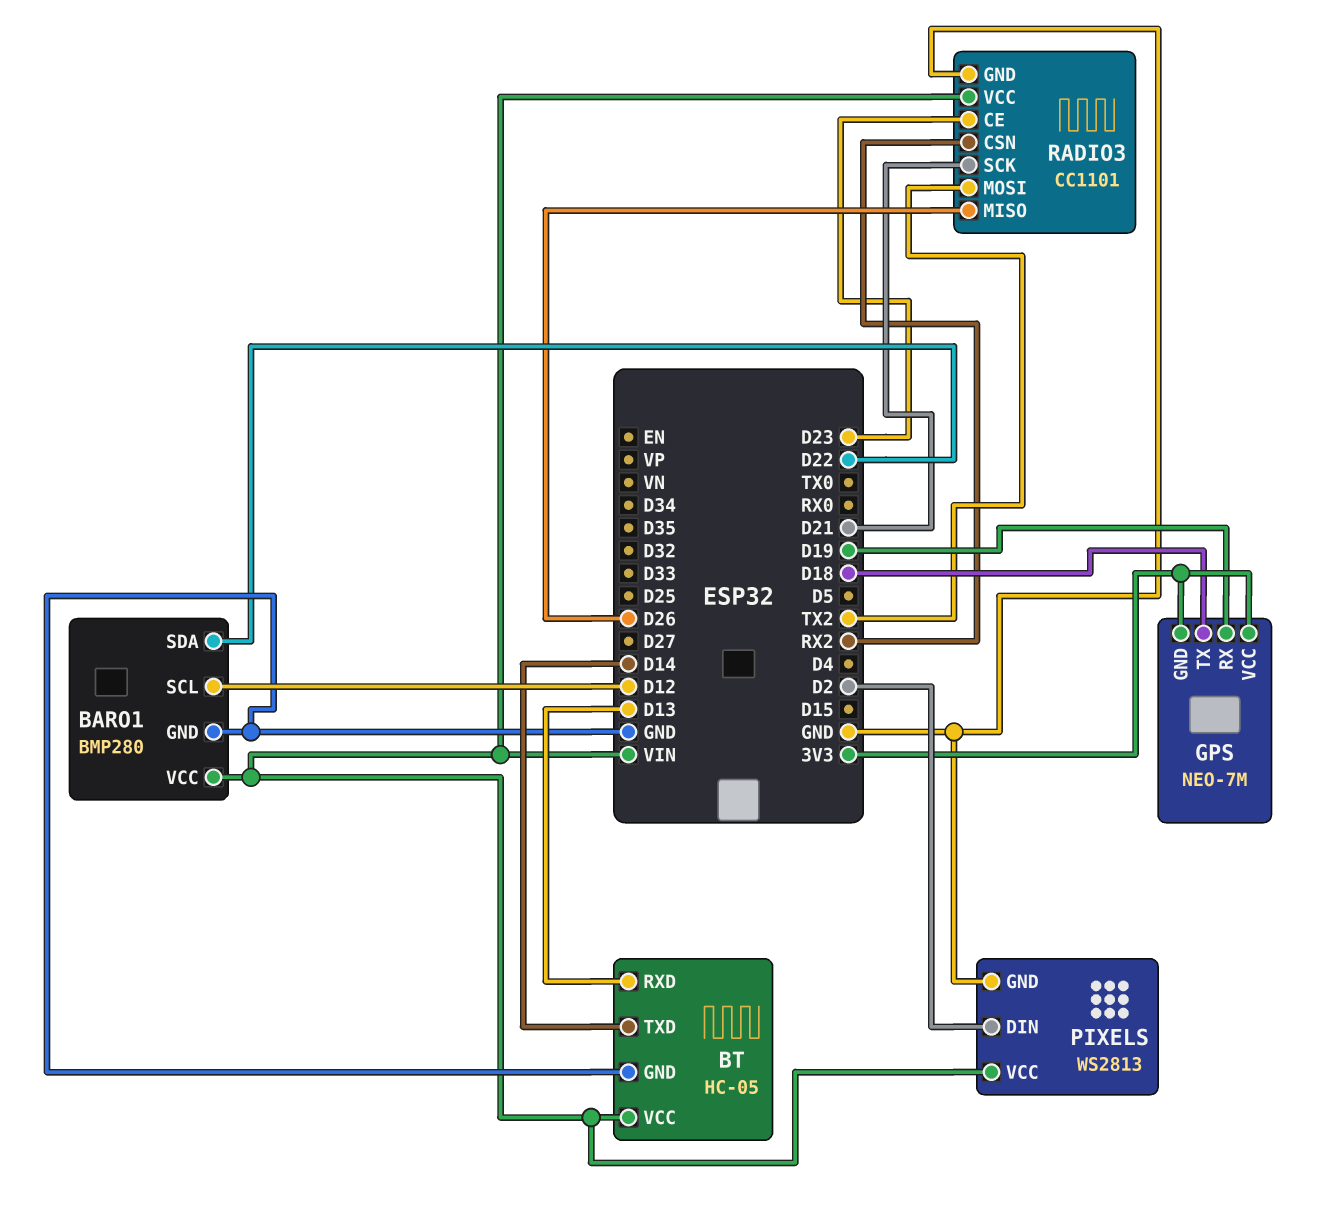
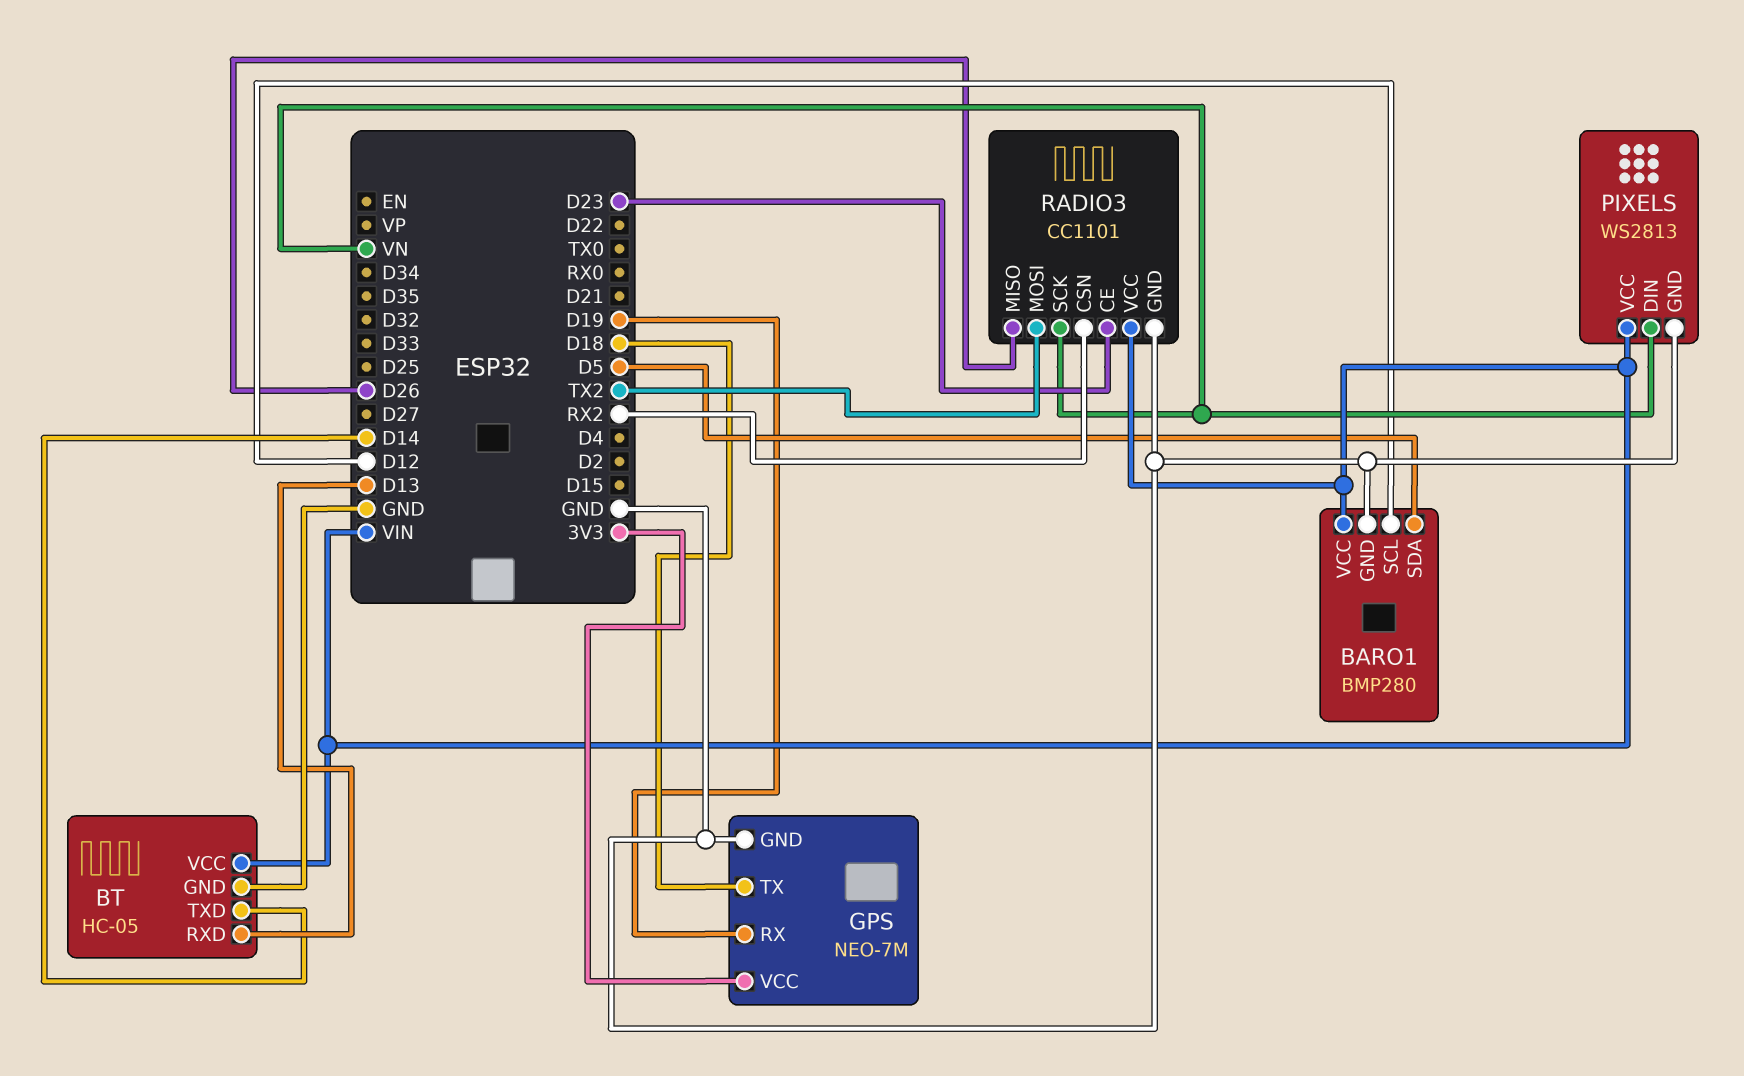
BARO1 pin SDA: D22 -> D5
GPS pin GND: 3V3 -> GND
PIXELS pin DIN: D2 -> VN
RADIO3 pin SCK: D21 -> VN

